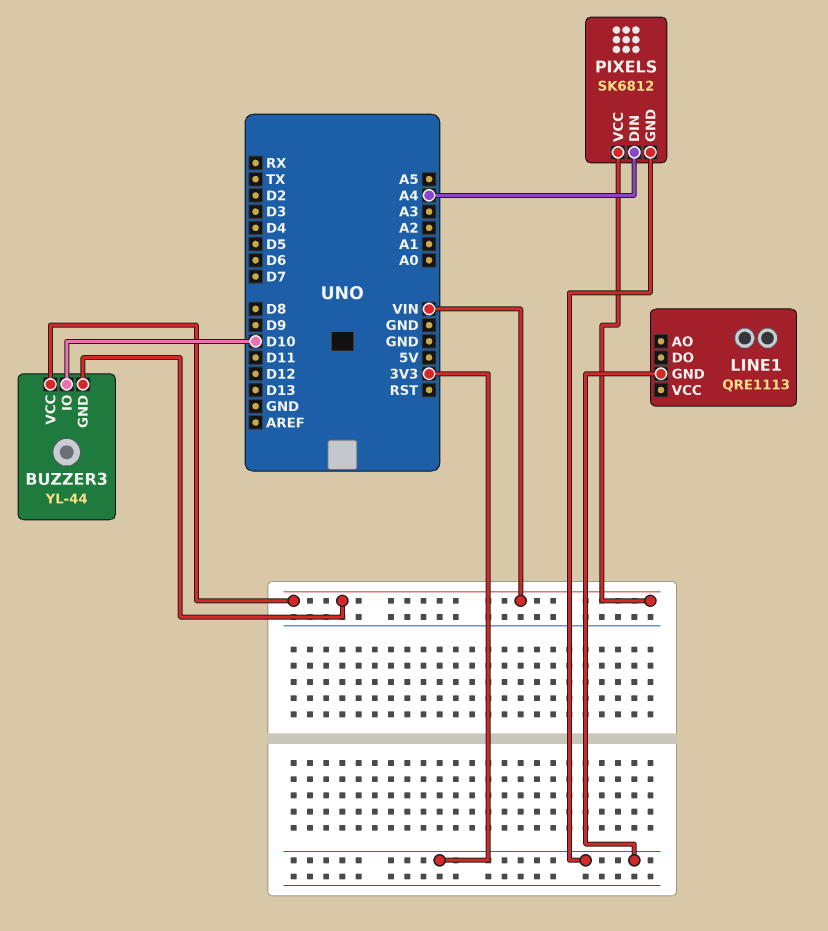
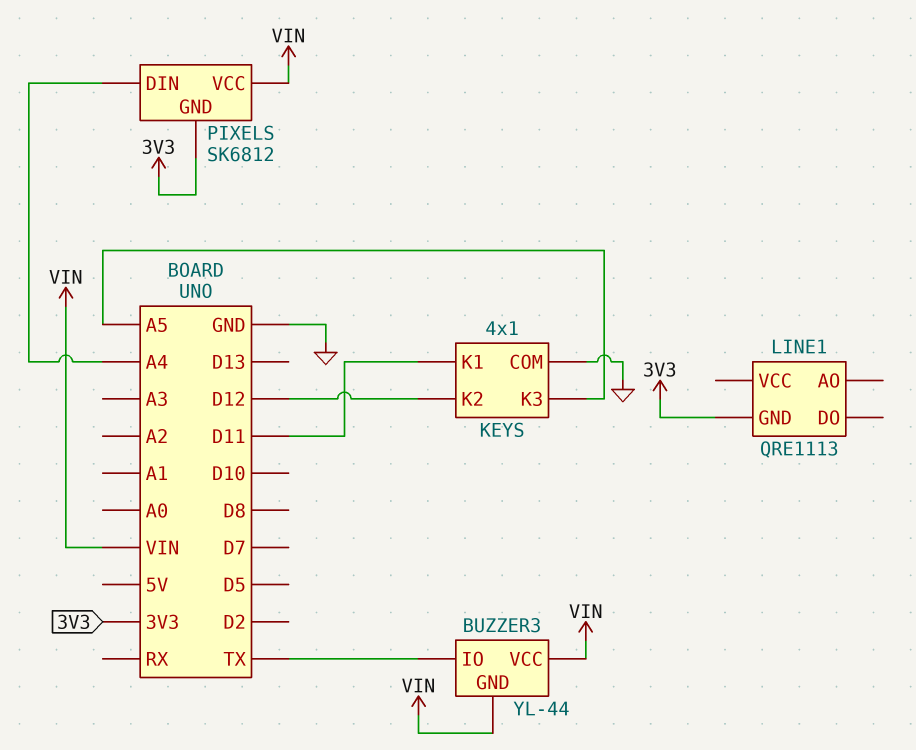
BUZZER3 pin IO: D10 -> TX
KEYS: none -> 4x1
KEYS pin COM: none -> GND
KEYS pin K1: none -> D11
KEYS pin K2: none -> D12
KEYS pin K3: none -> A5

